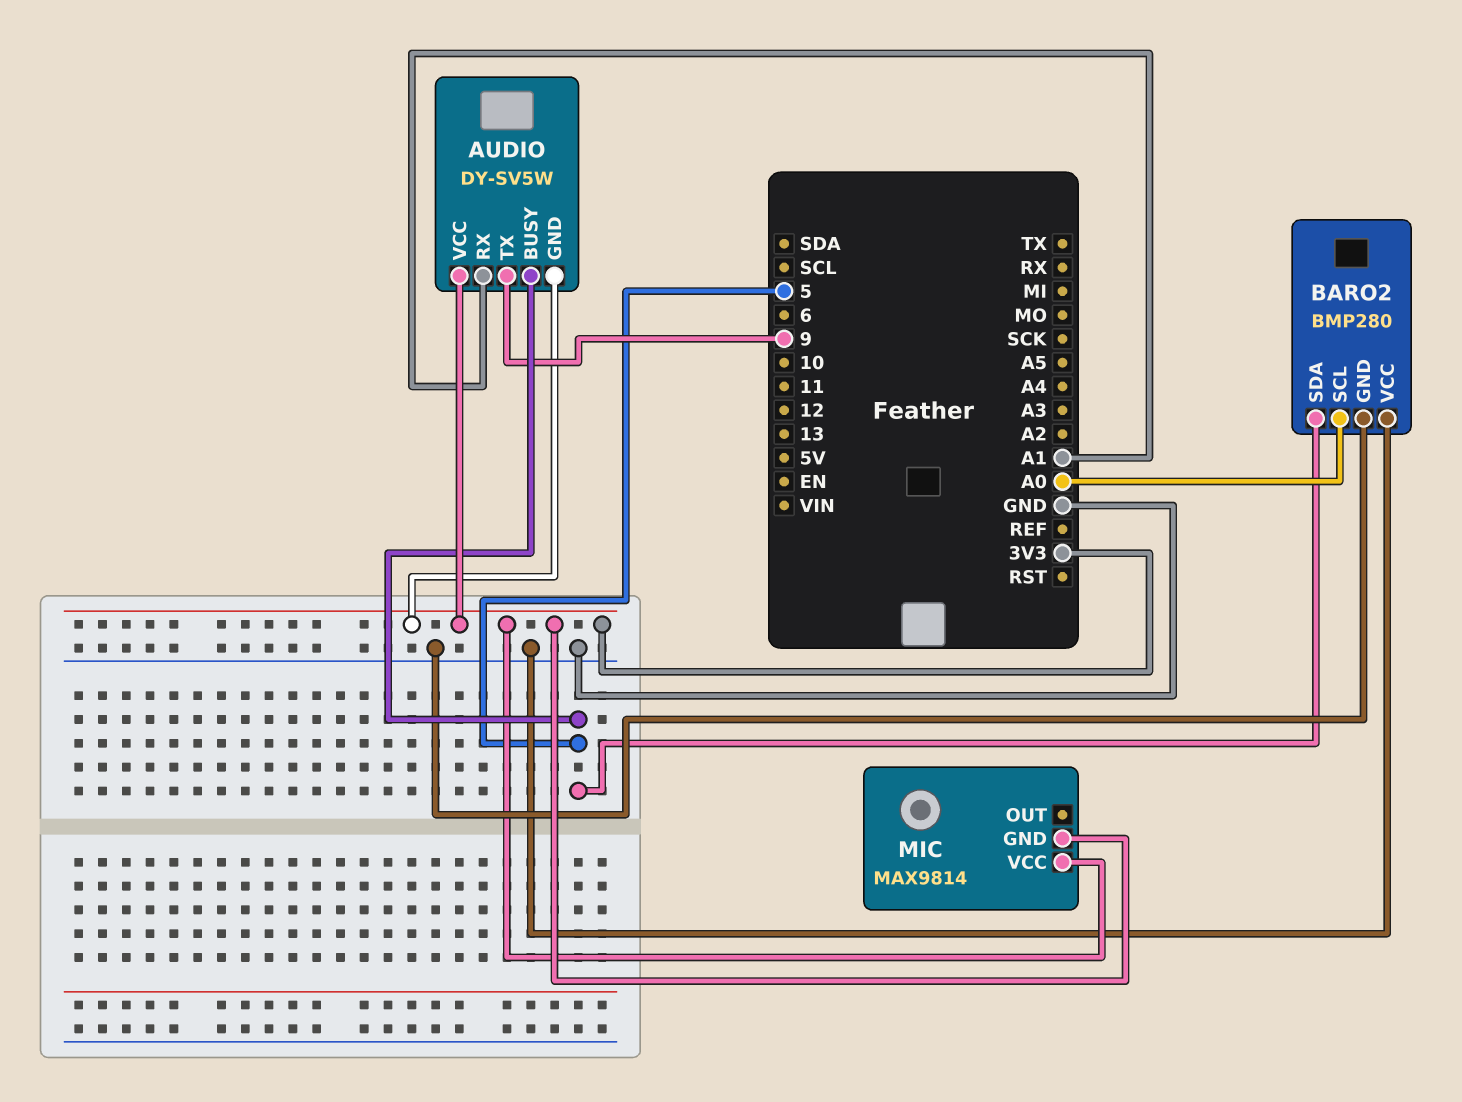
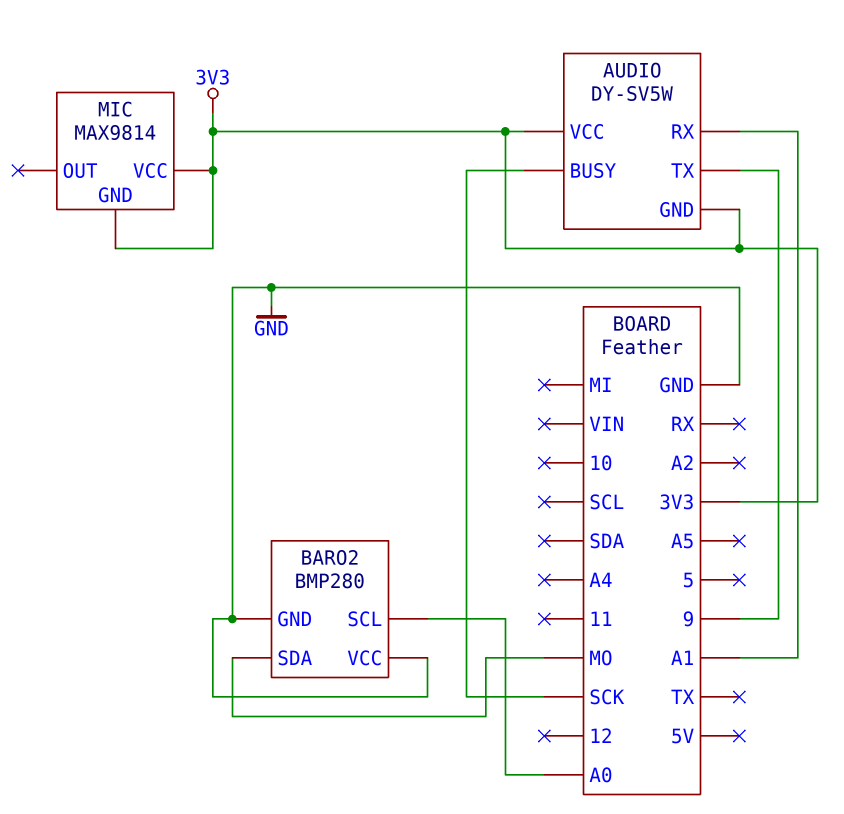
AUDIO pin BUSY: 5 -> SCK
BARO2 pin SDA: 5 -> MO

